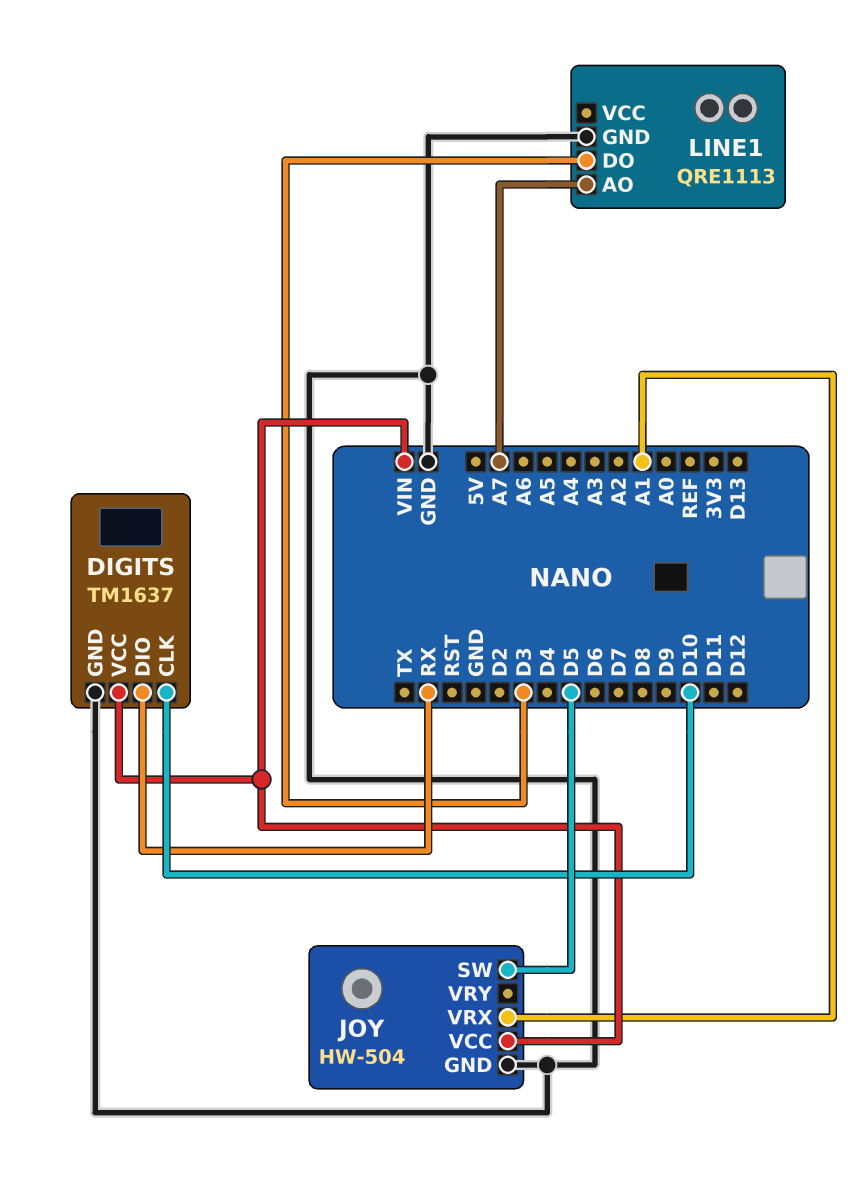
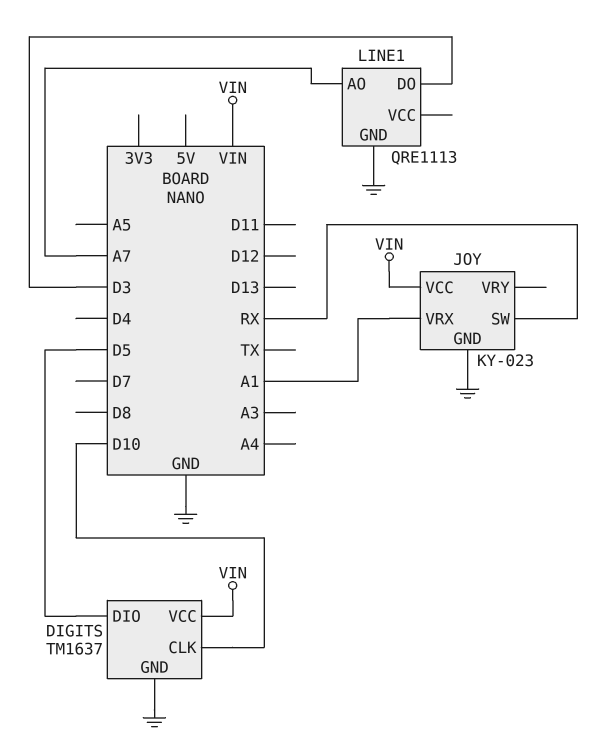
DIGITS pin DIO: RX -> D5
JOY: HW-504 -> KY-023
JOY pin SW: D5 -> RX

